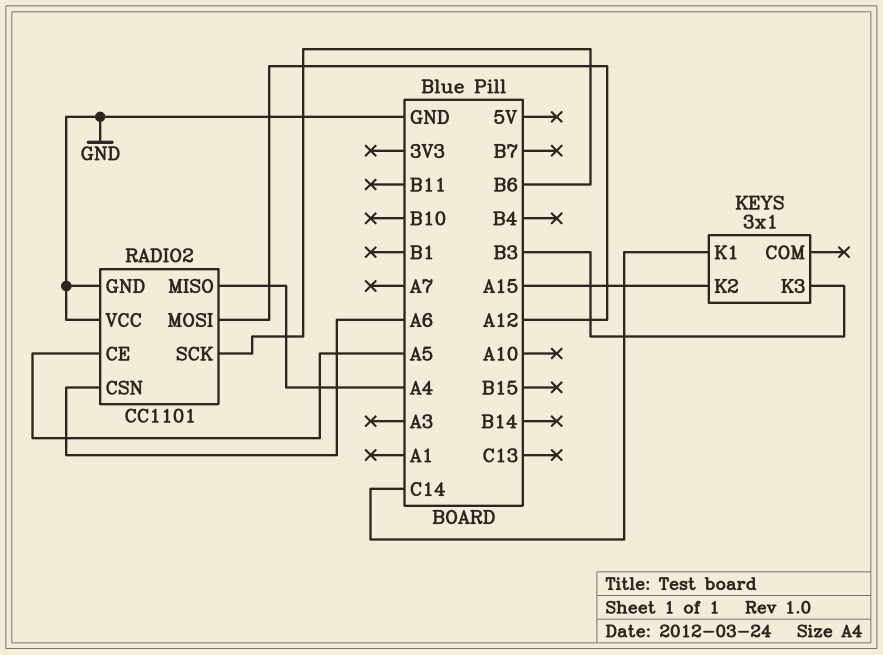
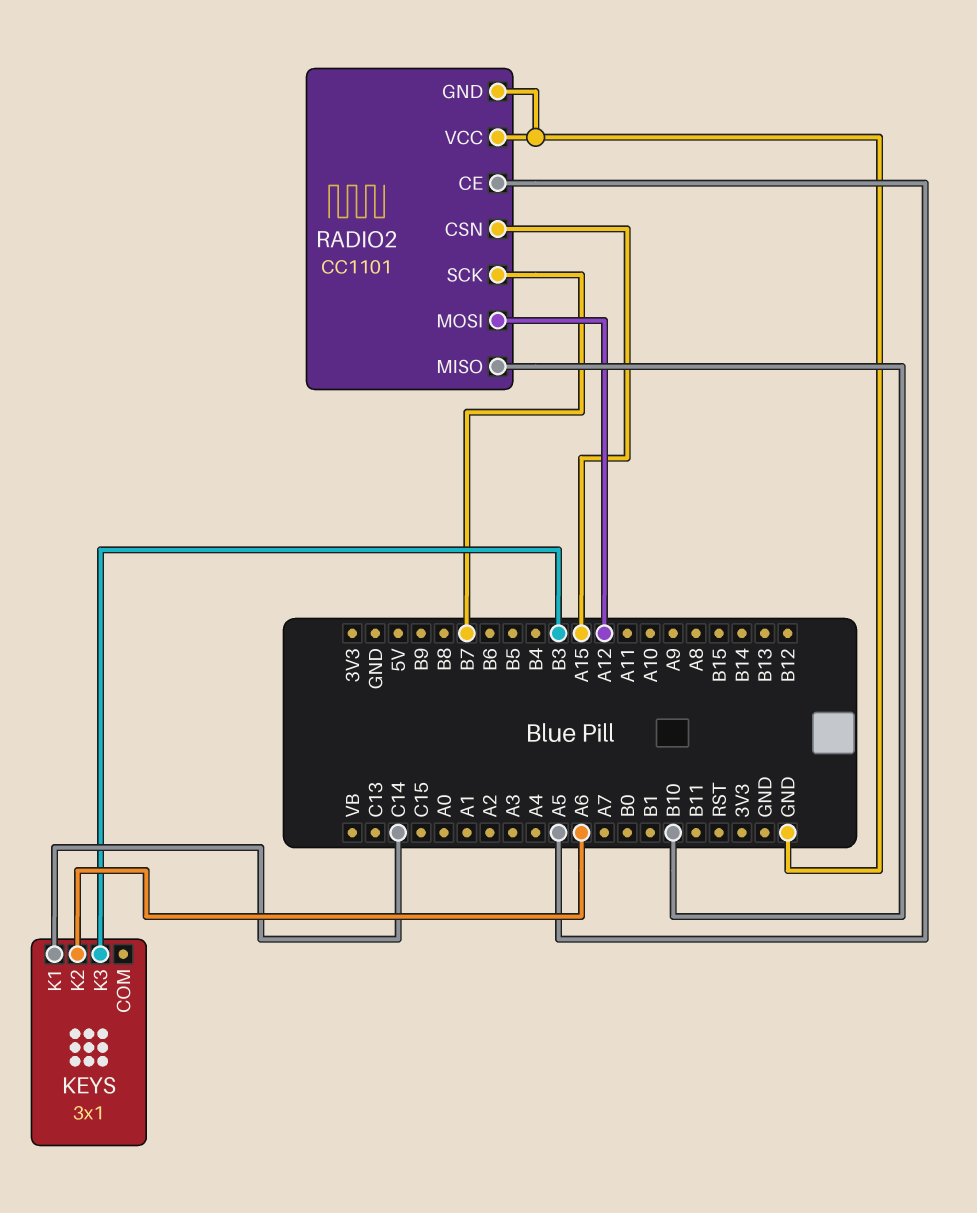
KEYS pin K2: A15 -> A6
RADIO2 pin CSN: A6 -> A15
RADIO2 pin MISO: A4 -> B10
RADIO2 pin SCK: B6 -> B7

